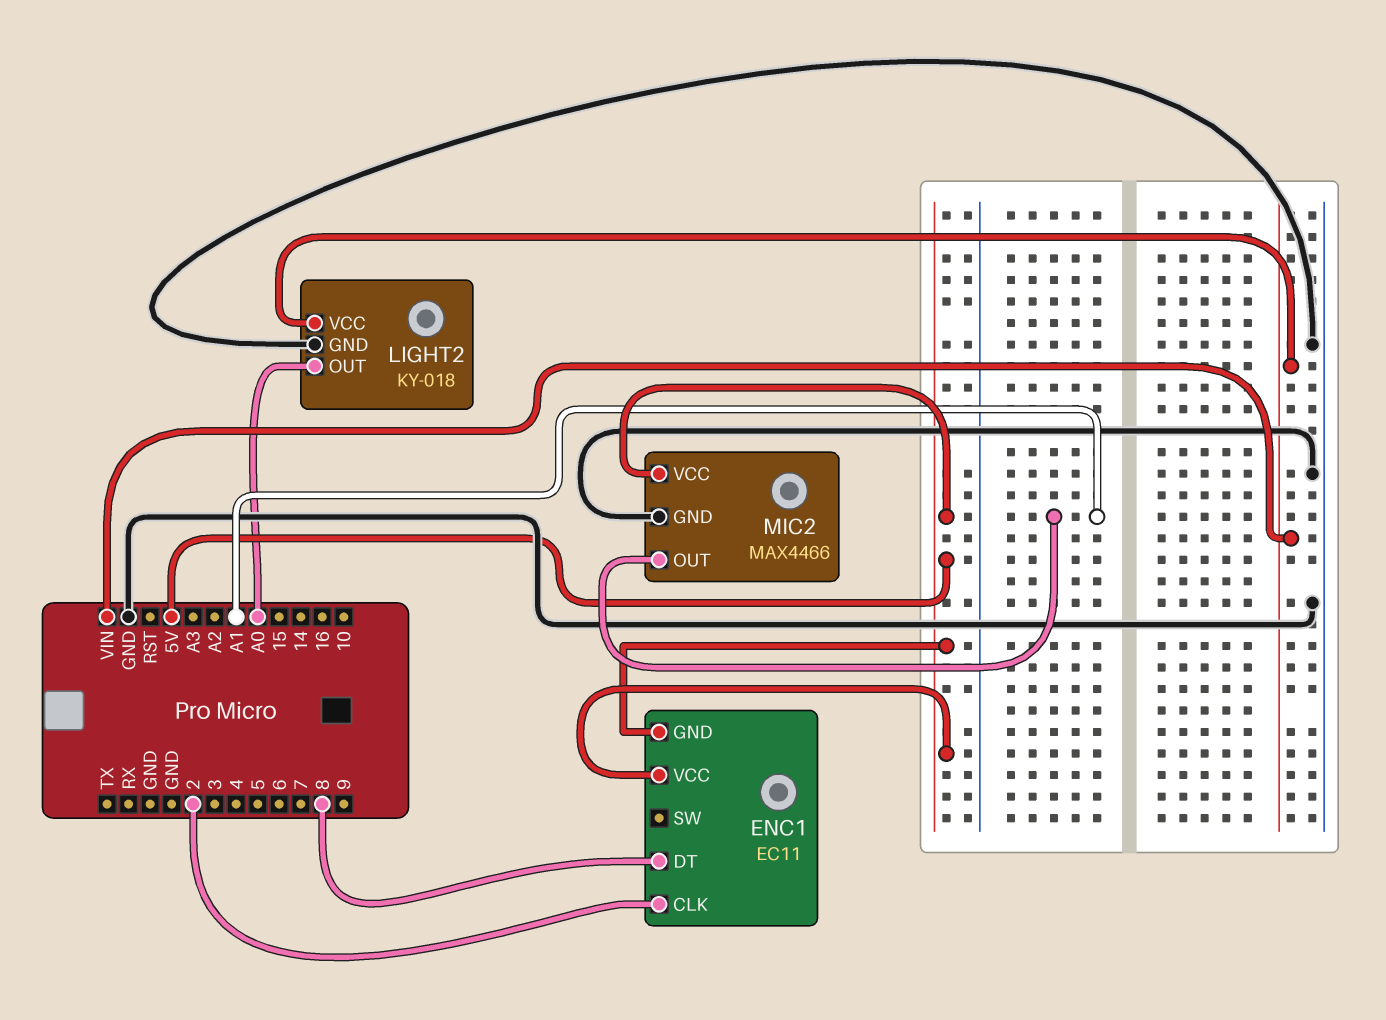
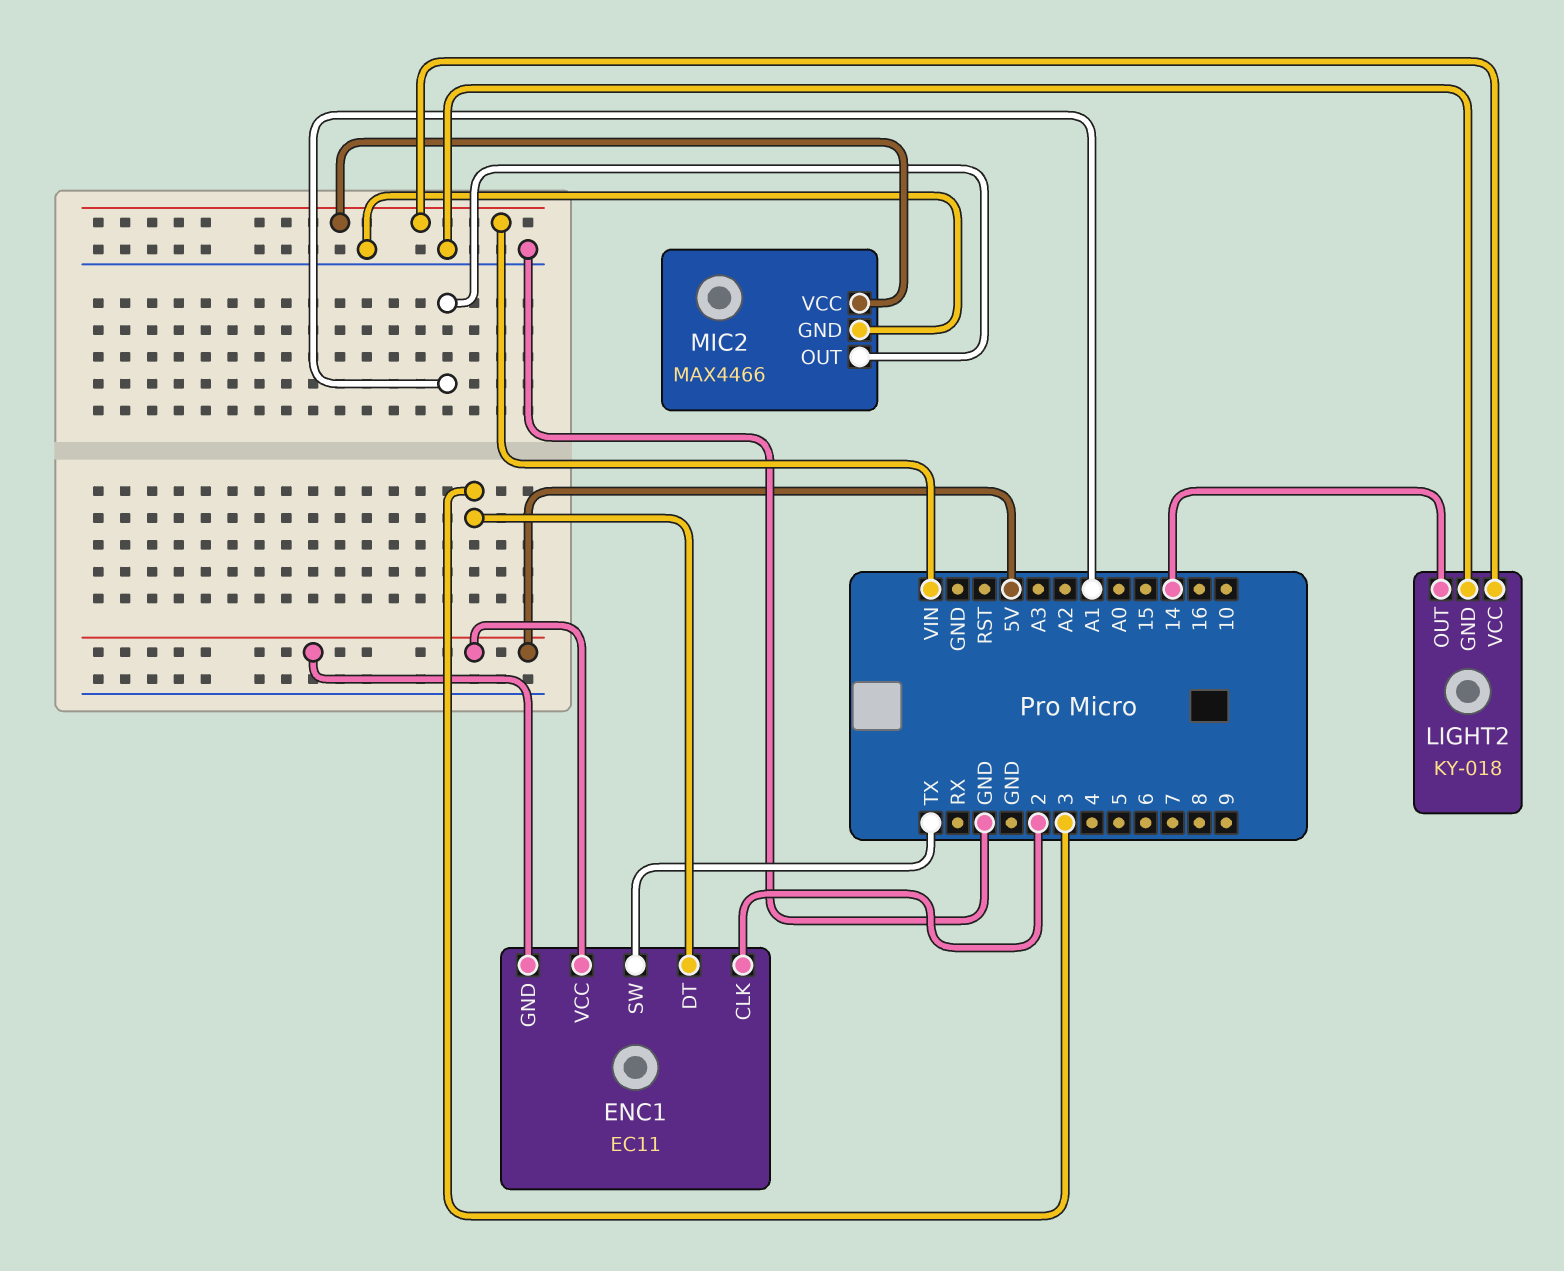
ENC1 pin DT: 8 -> 3
ENC1 pin SW: none -> TX
LIGHT2 pin OUT: A0 -> 14
MIC2 pin VCC: 5V -> VIN

